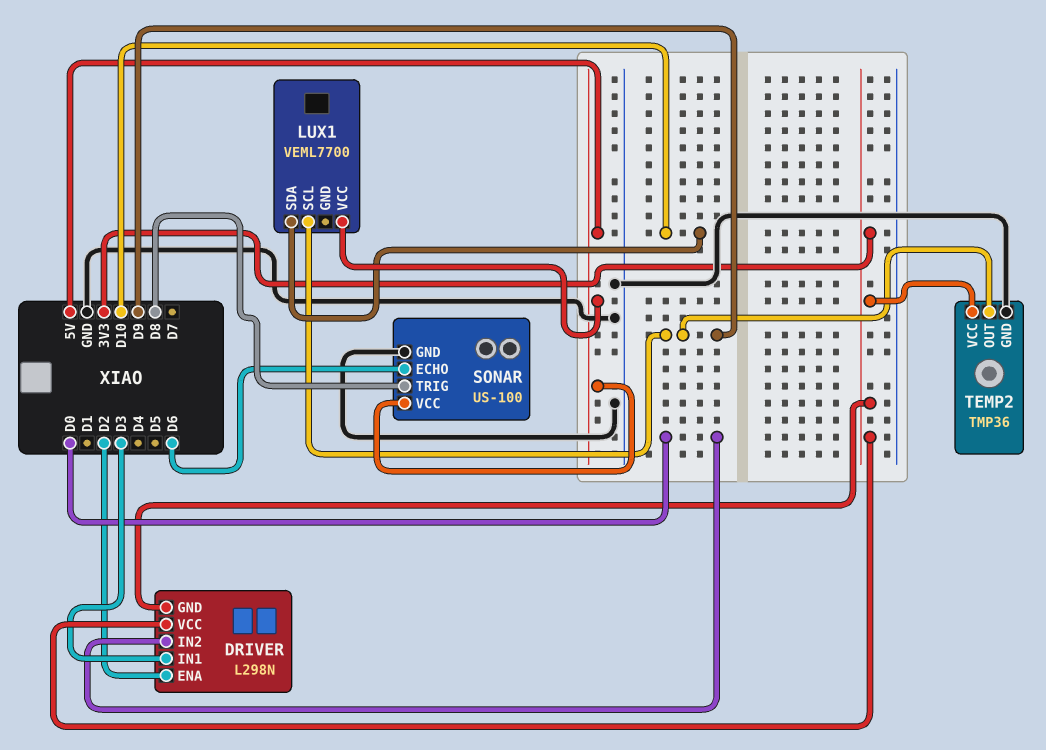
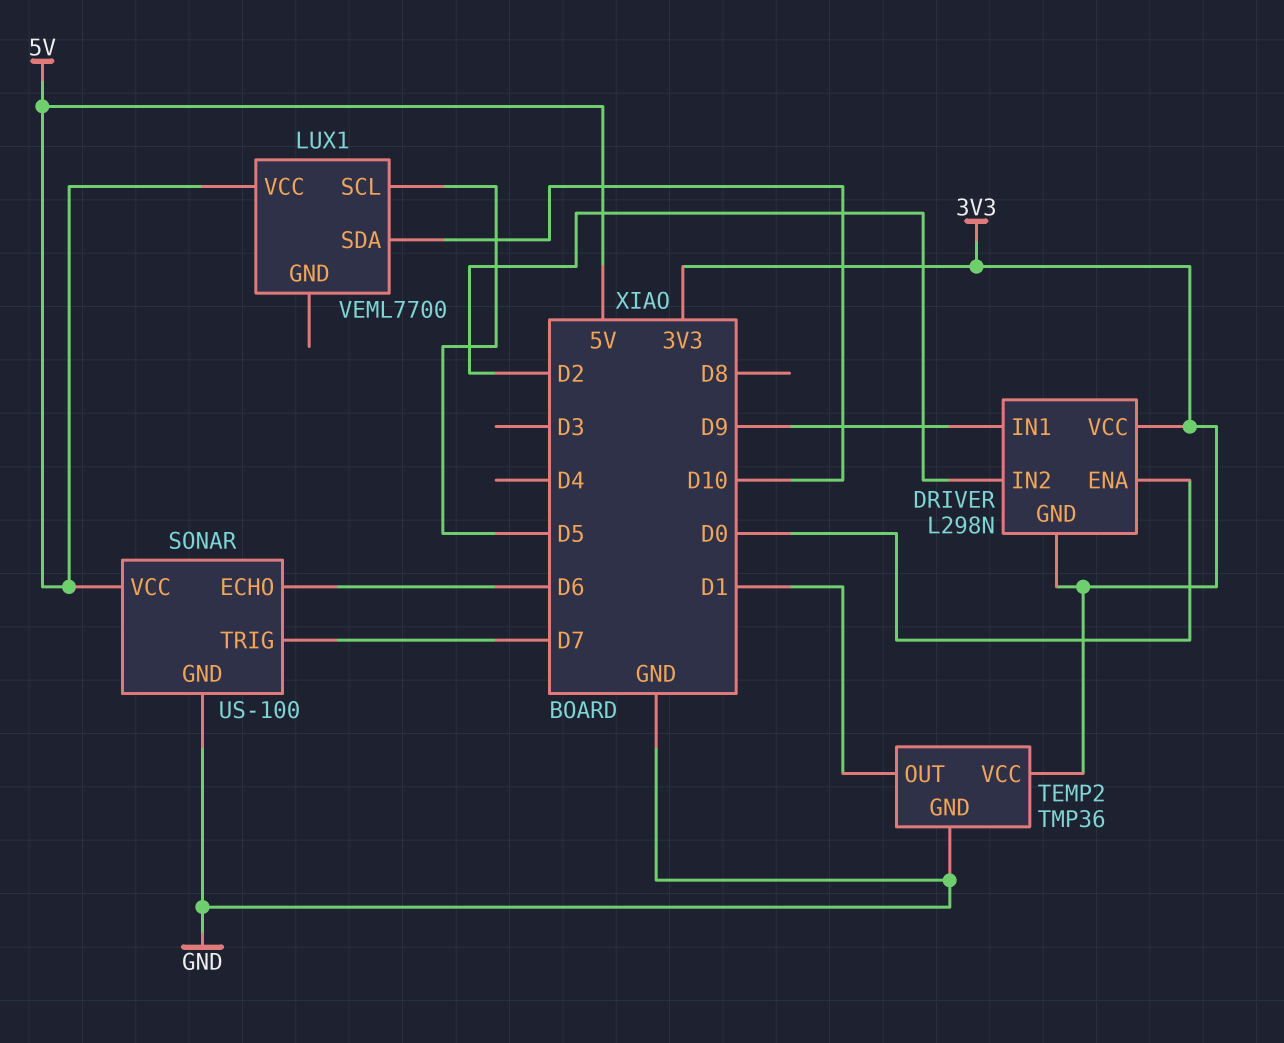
DRIVER pin ENA: D2 -> D0
DRIVER pin IN1: D3 -> D9
DRIVER pin IN2: D0 -> D2
LUX1 pin SCL: D9 -> D5
SONAR pin TRIG: D8 -> D7
TEMP2 pin OUT: D9 -> D1

